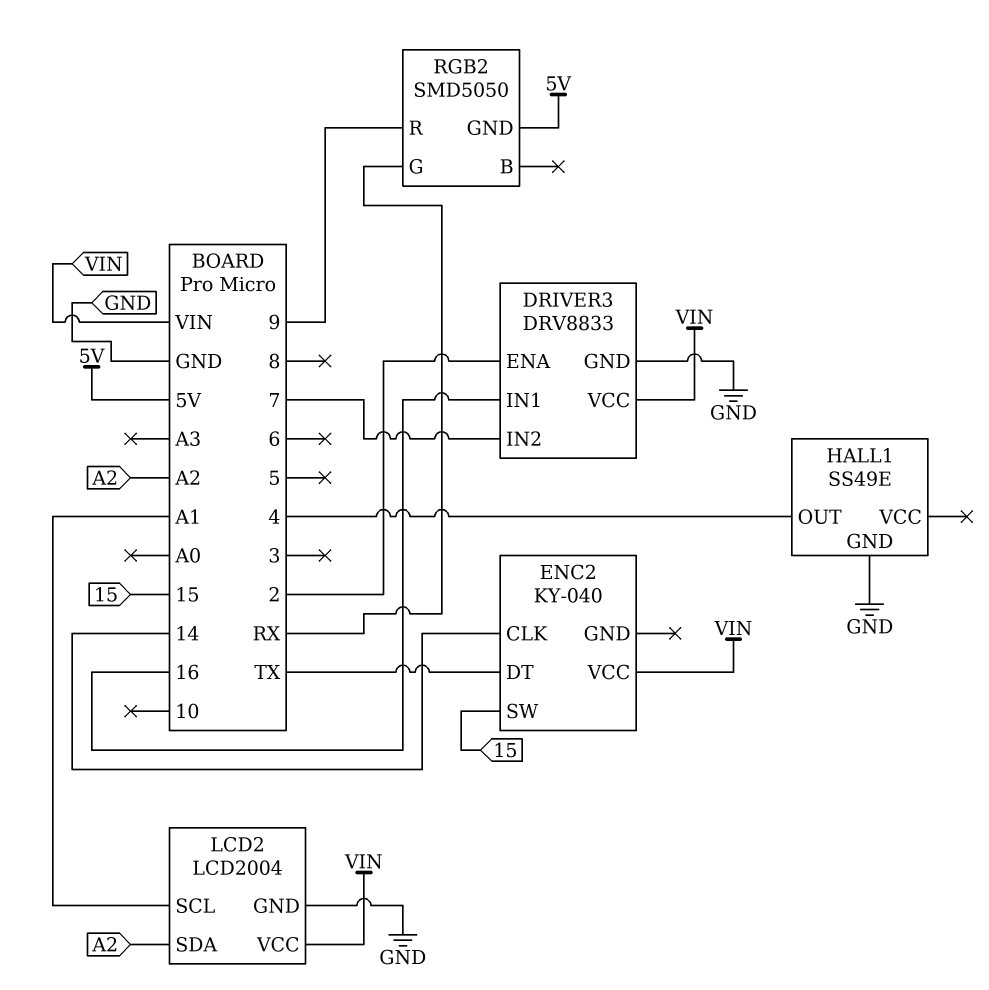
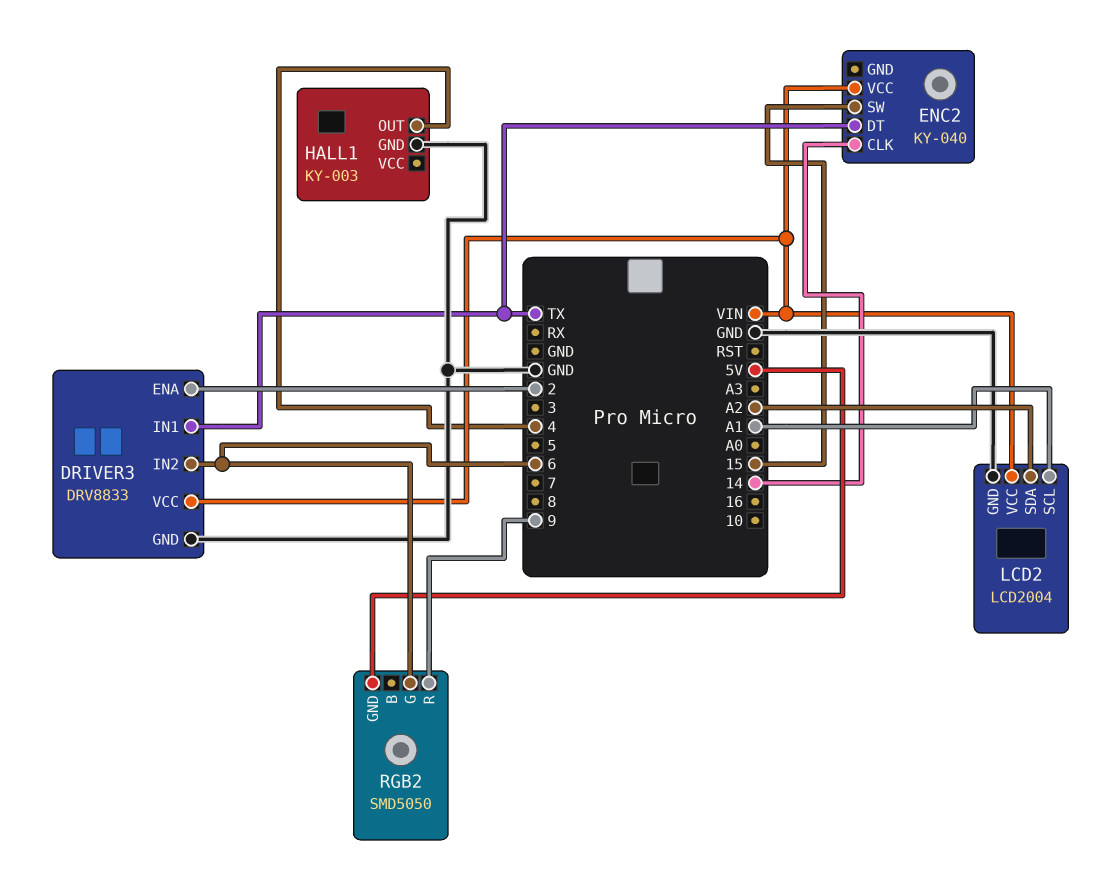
DRIVER3 pin IN1: 16 -> TX
DRIVER3 pin IN2: 7 -> 6
HALL1: SS49E -> KY-003
RGB2 pin G: RX -> 6

